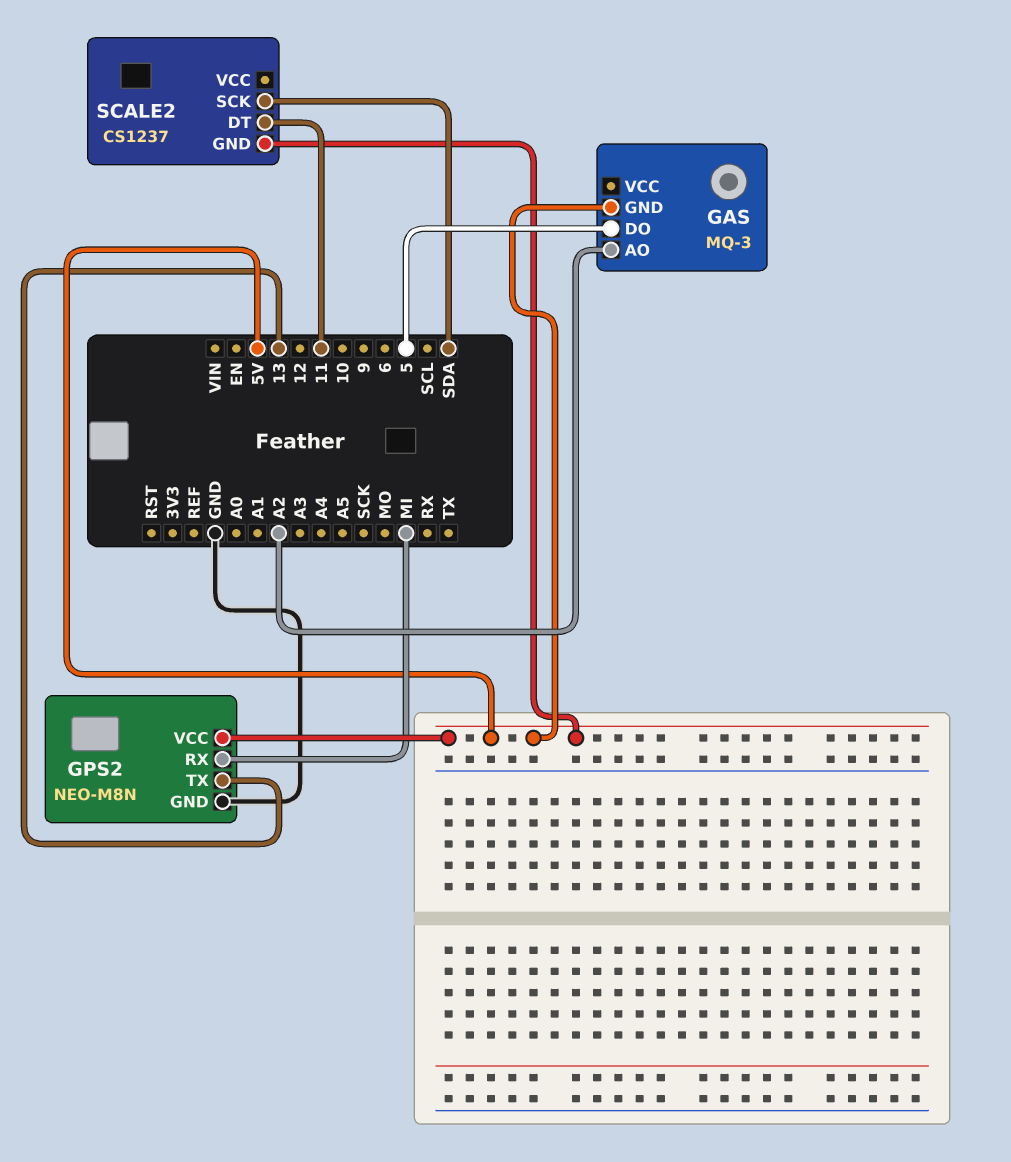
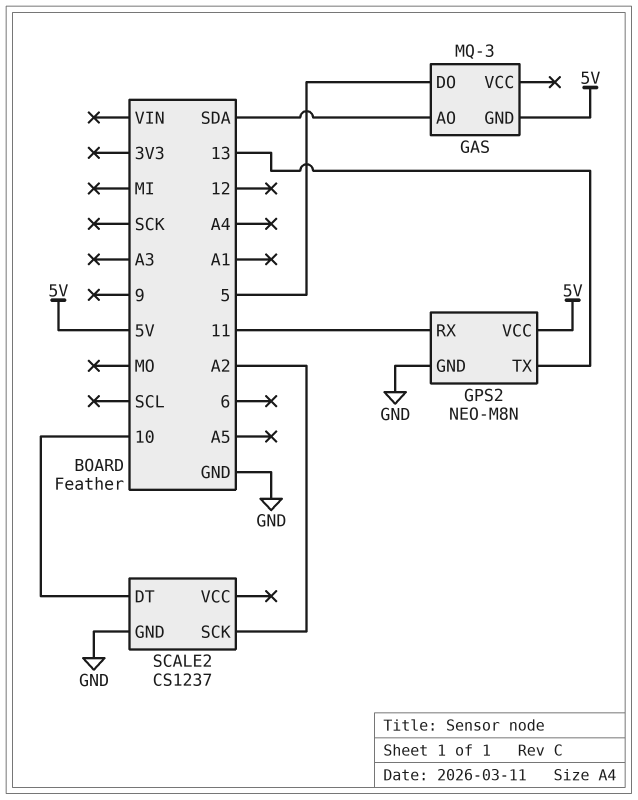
GAS pin AO: A2 -> SDA
GPS2 pin RX: MI -> 11
SCALE2 pin DT: 11 -> 10
SCALE2 pin GND: 5V -> GND
SCALE2 pin SCK: SDA -> A2

